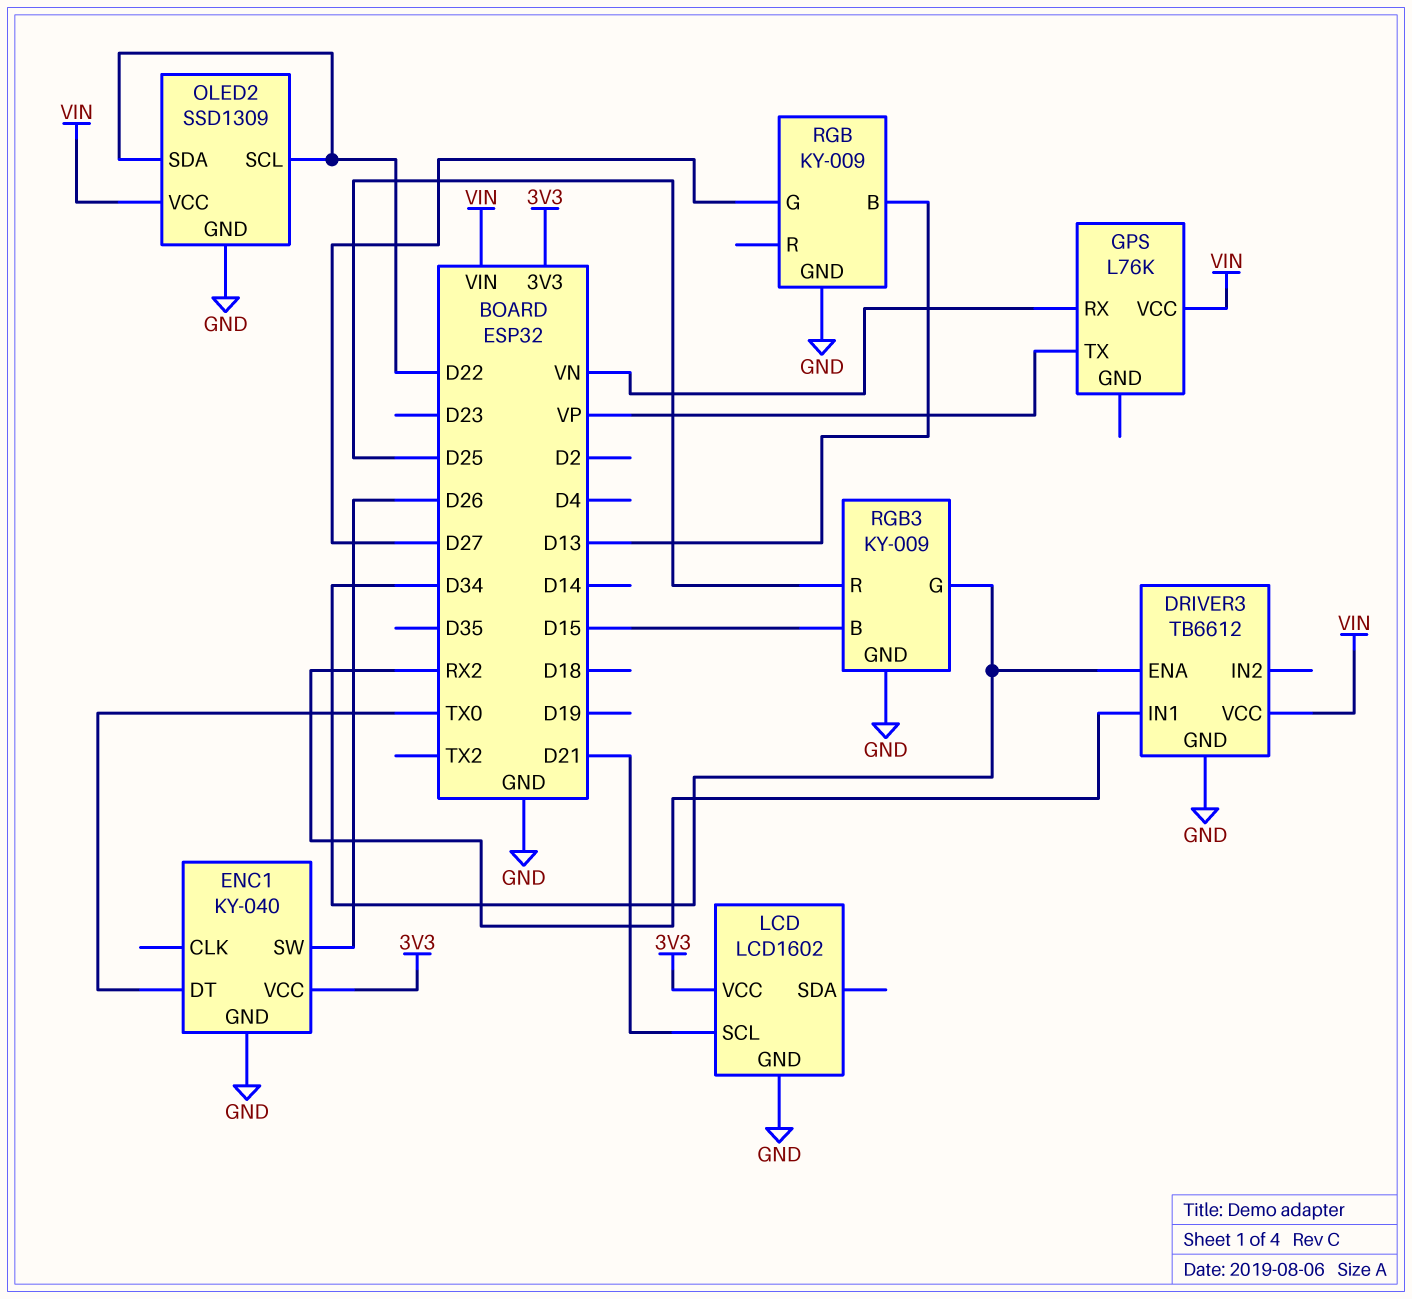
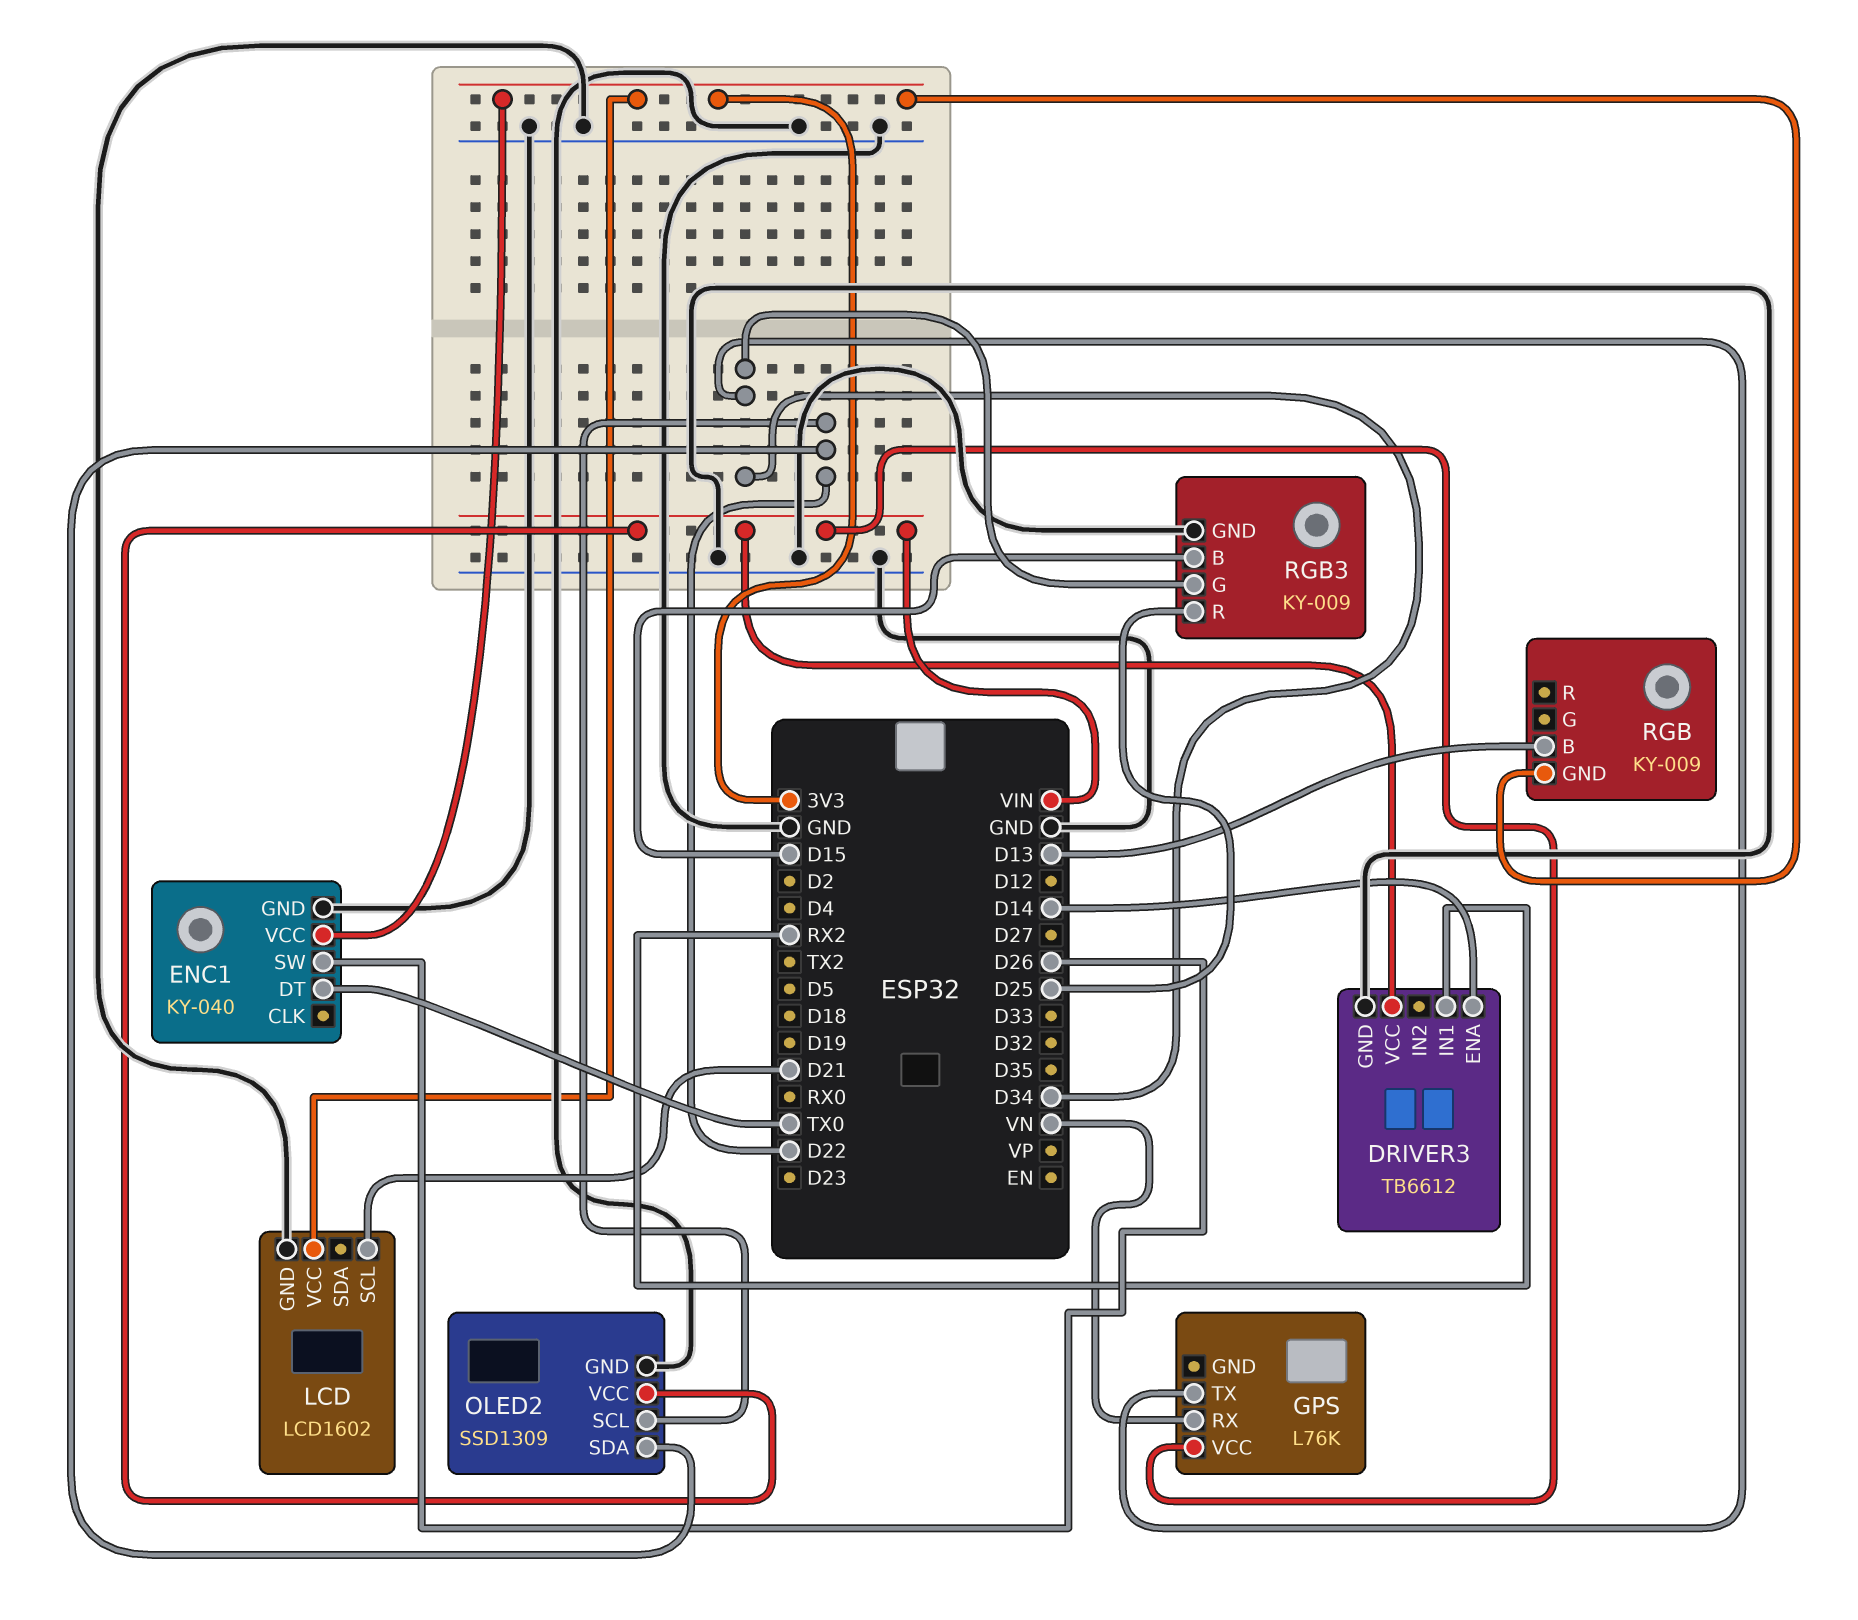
DRIVER3 pin ENA: D34 -> D14
GPS pin TX: VP -> D34
RGB pin G: D27 -> none
RGB pin GND: GND -> 3V3

